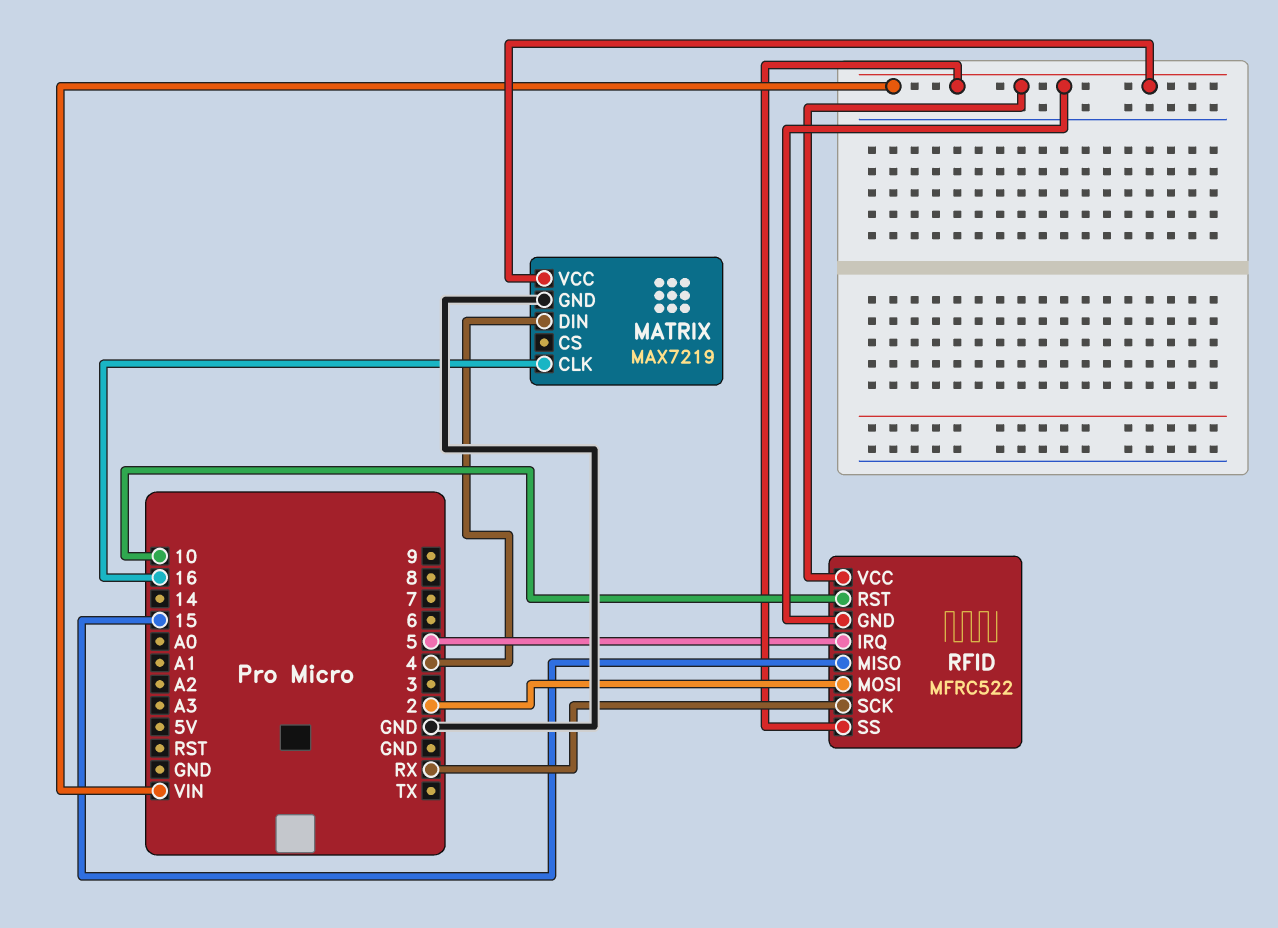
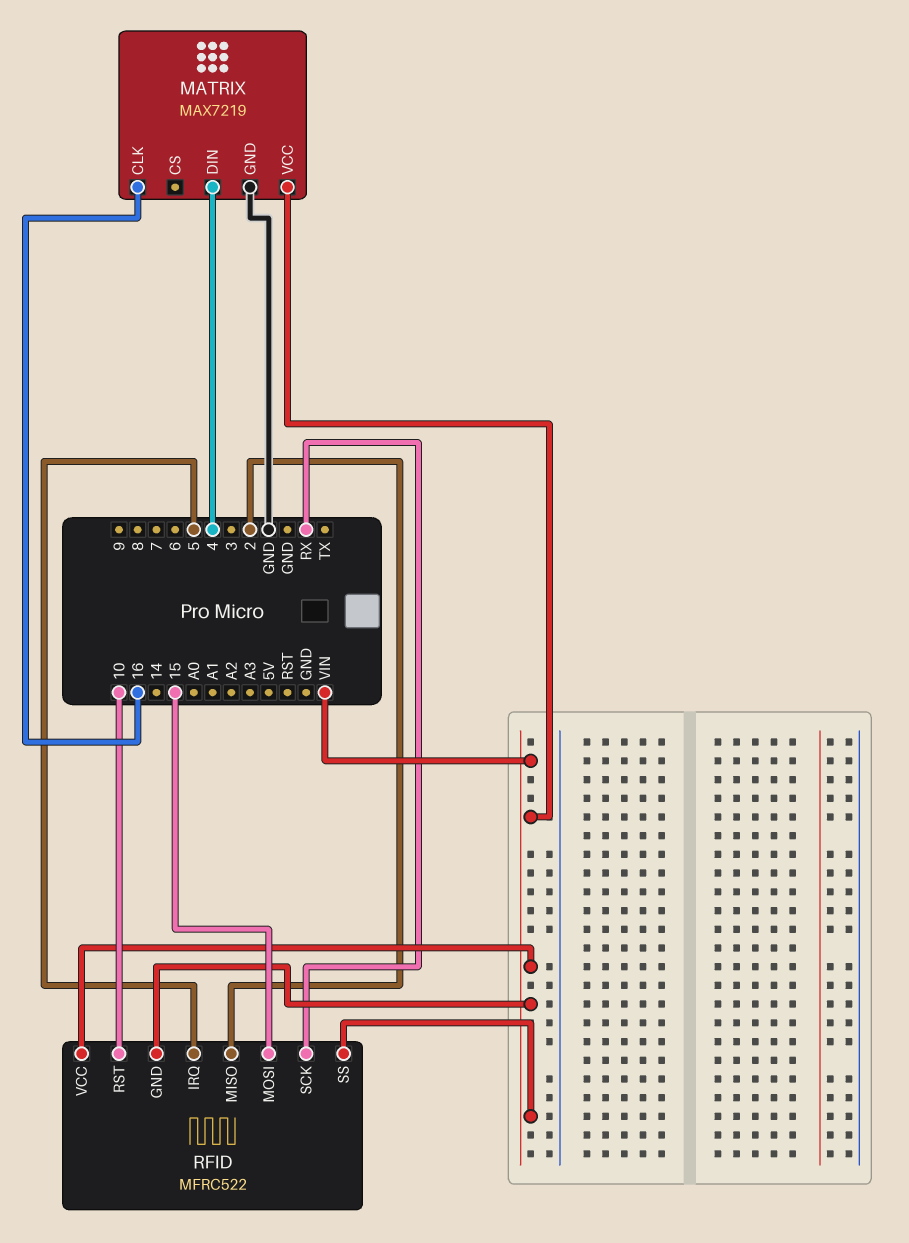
RFID pin MISO: 15 -> 2
RFID pin MOSI: 2 -> 15

